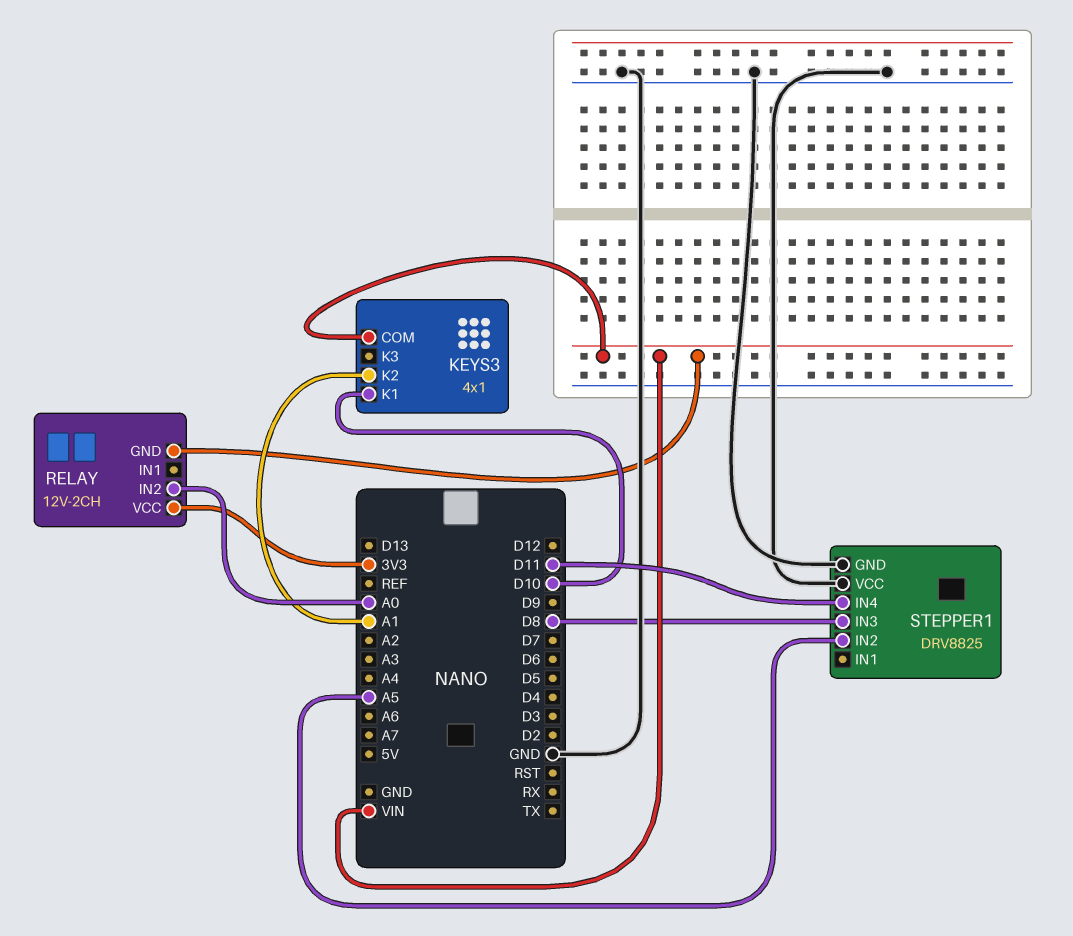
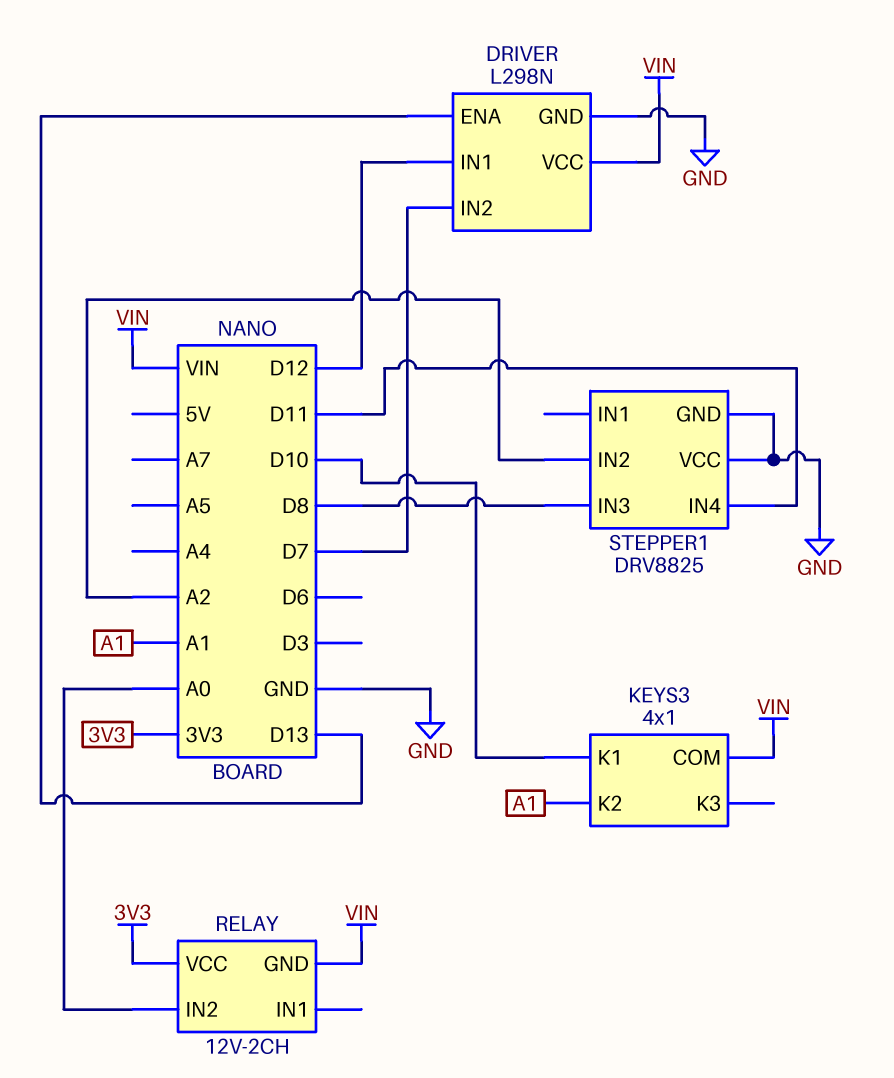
DRIVER: none -> L298N
DRIVER pin ENA: none -> D13
DRIVER pin GND: none -> GND
DRIVER pin IN1: none -> D12
DRIVER pin IN2: none -> D7
DRIVER pin VCC: none -> VIN
STEPPER1 pin IN2: A5 -> A2

